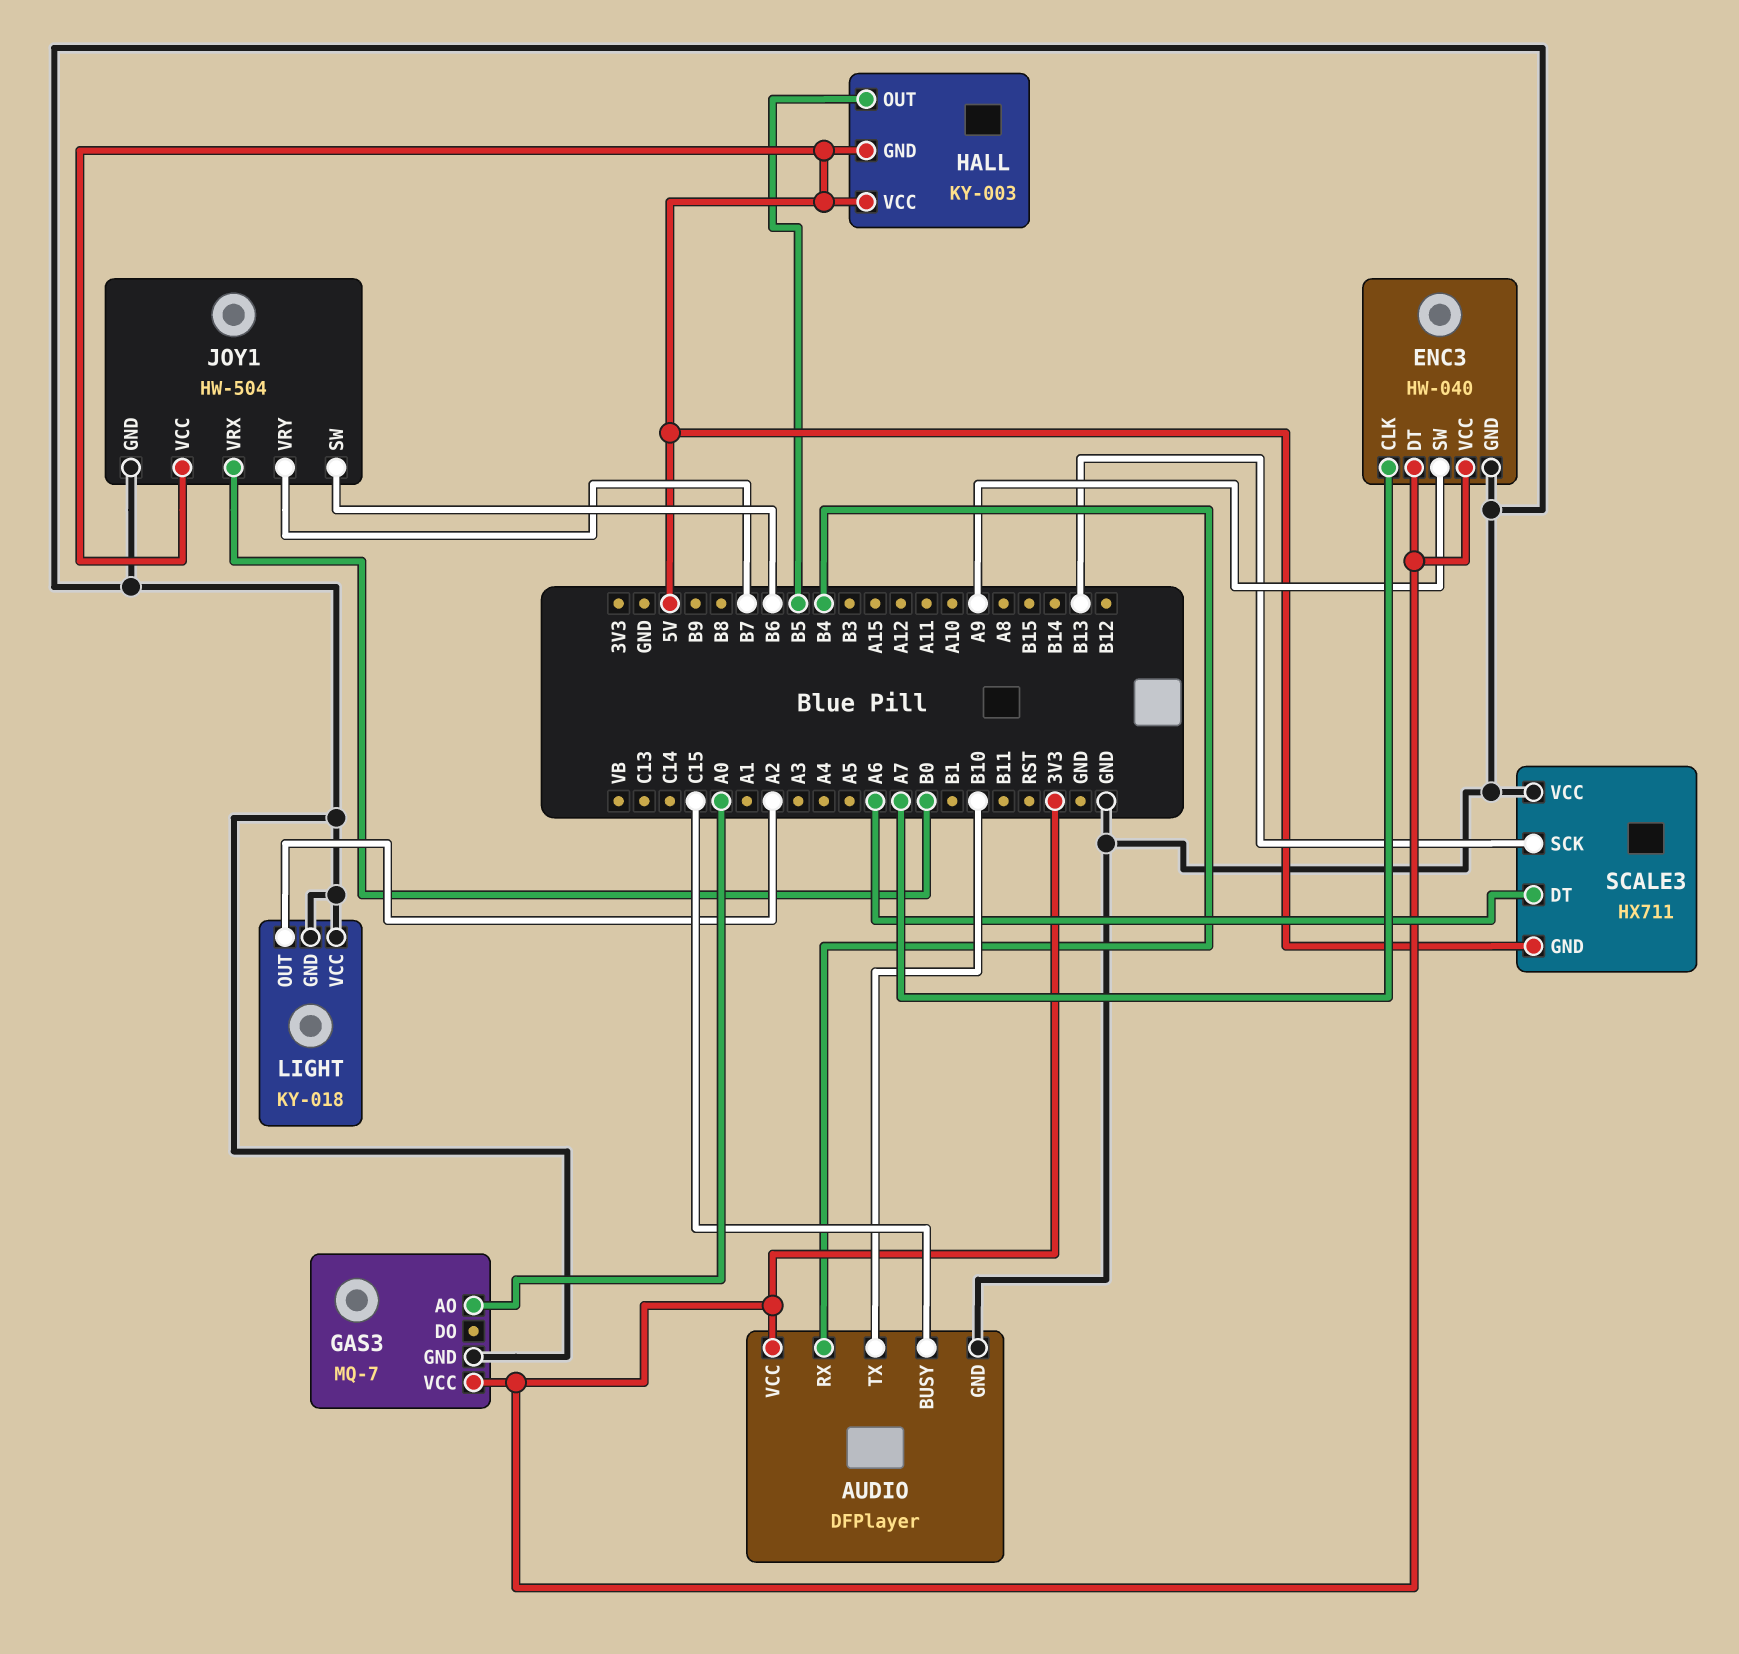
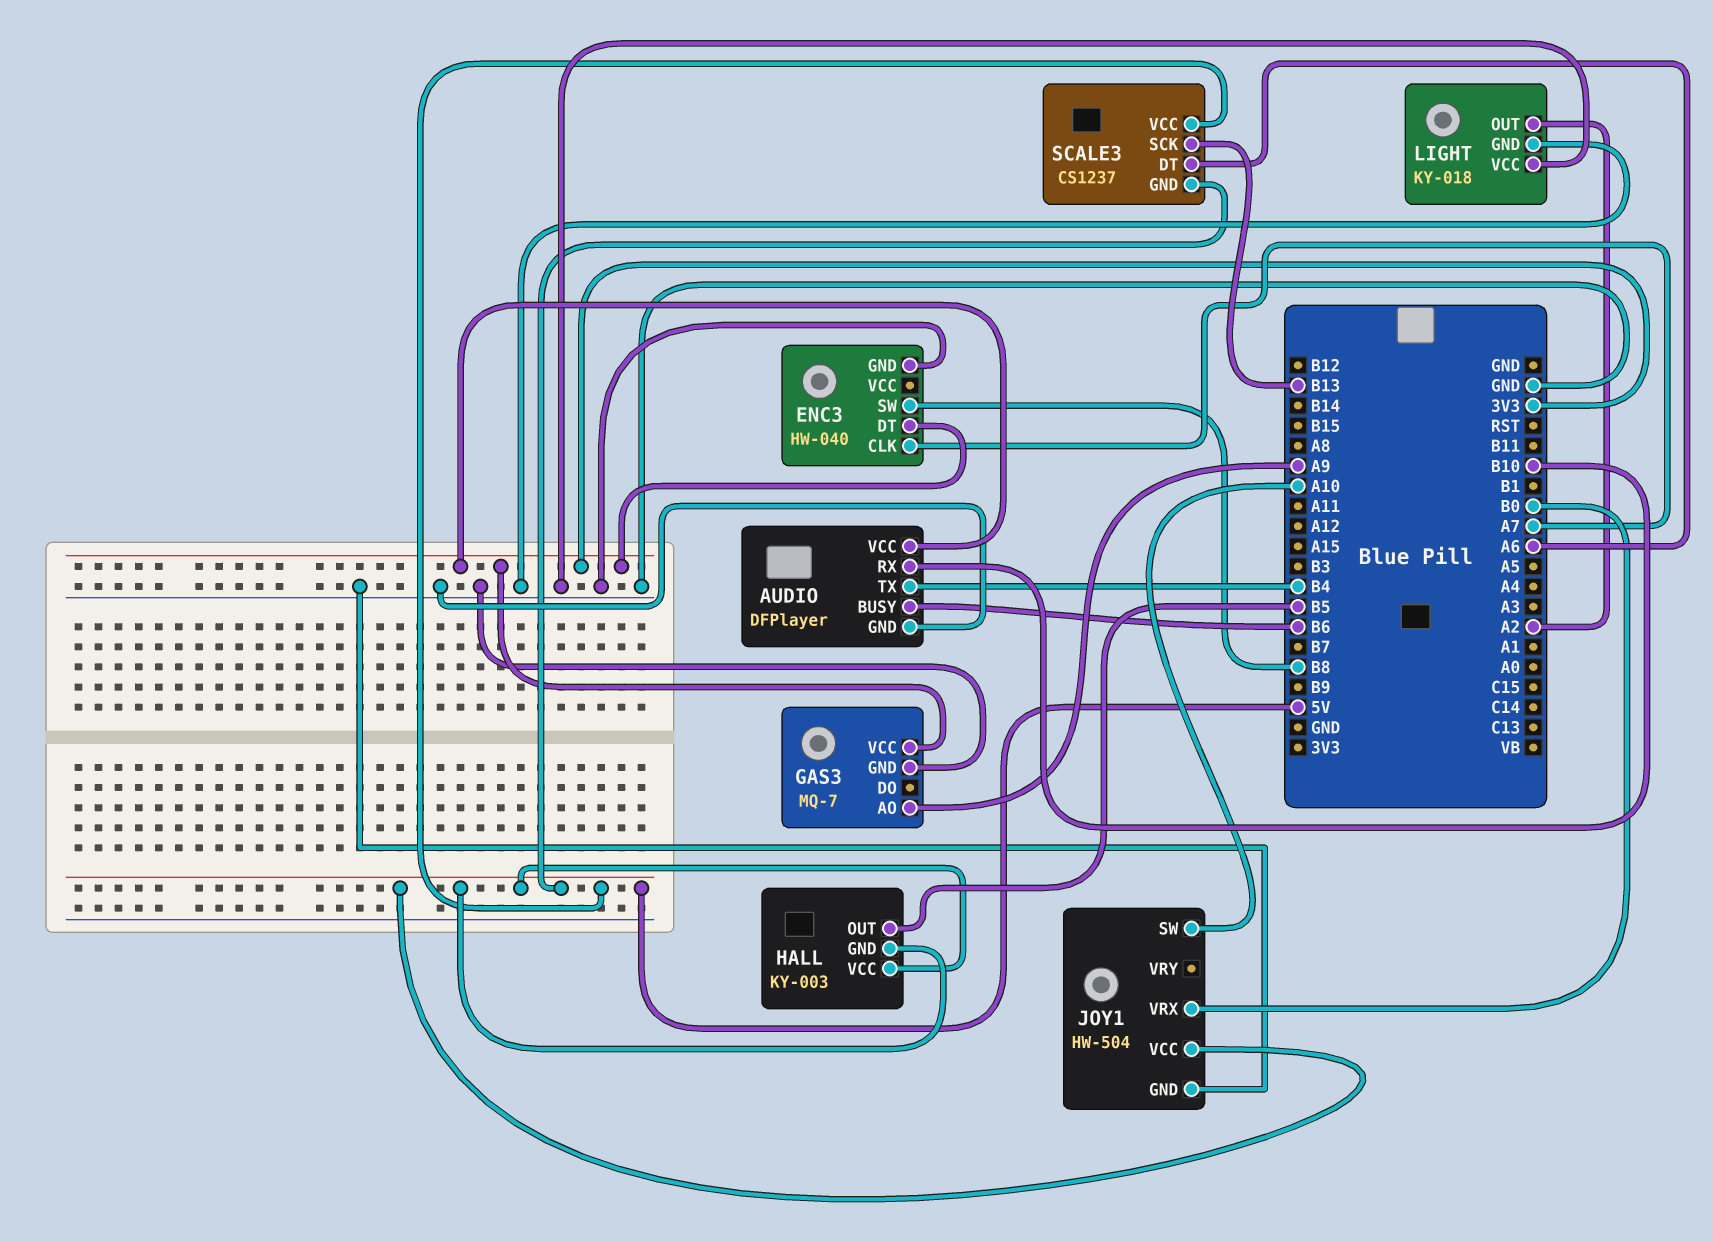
AUDIO pin BUSY: C15 -> B6
AUDIO pin RX: B4 -> B10
AUDIO pin TX: B10 -> B4
ENC3 pin SW: A9 -> B8
ENC3 pin VCC: 3V3 -> none
GAS3 pin AO: A0 -> A9
JOY1 pin SW: B6 -> A10
JOY1 pin VRY: B7 -> none
SCALE3: HX711 -> CS1237
SCALE3 pin VCC: GND -> 5V

